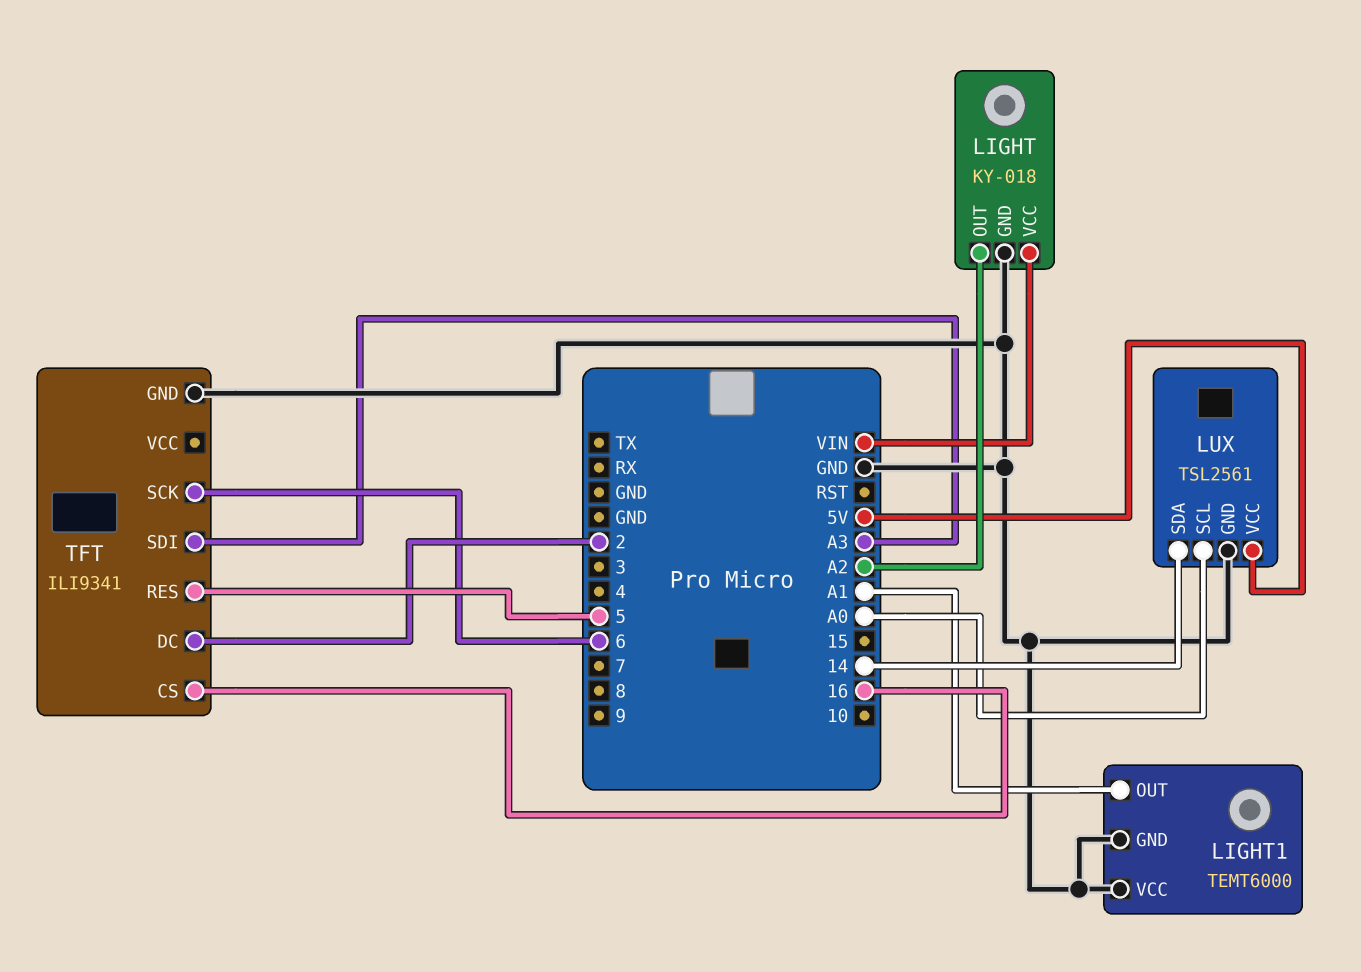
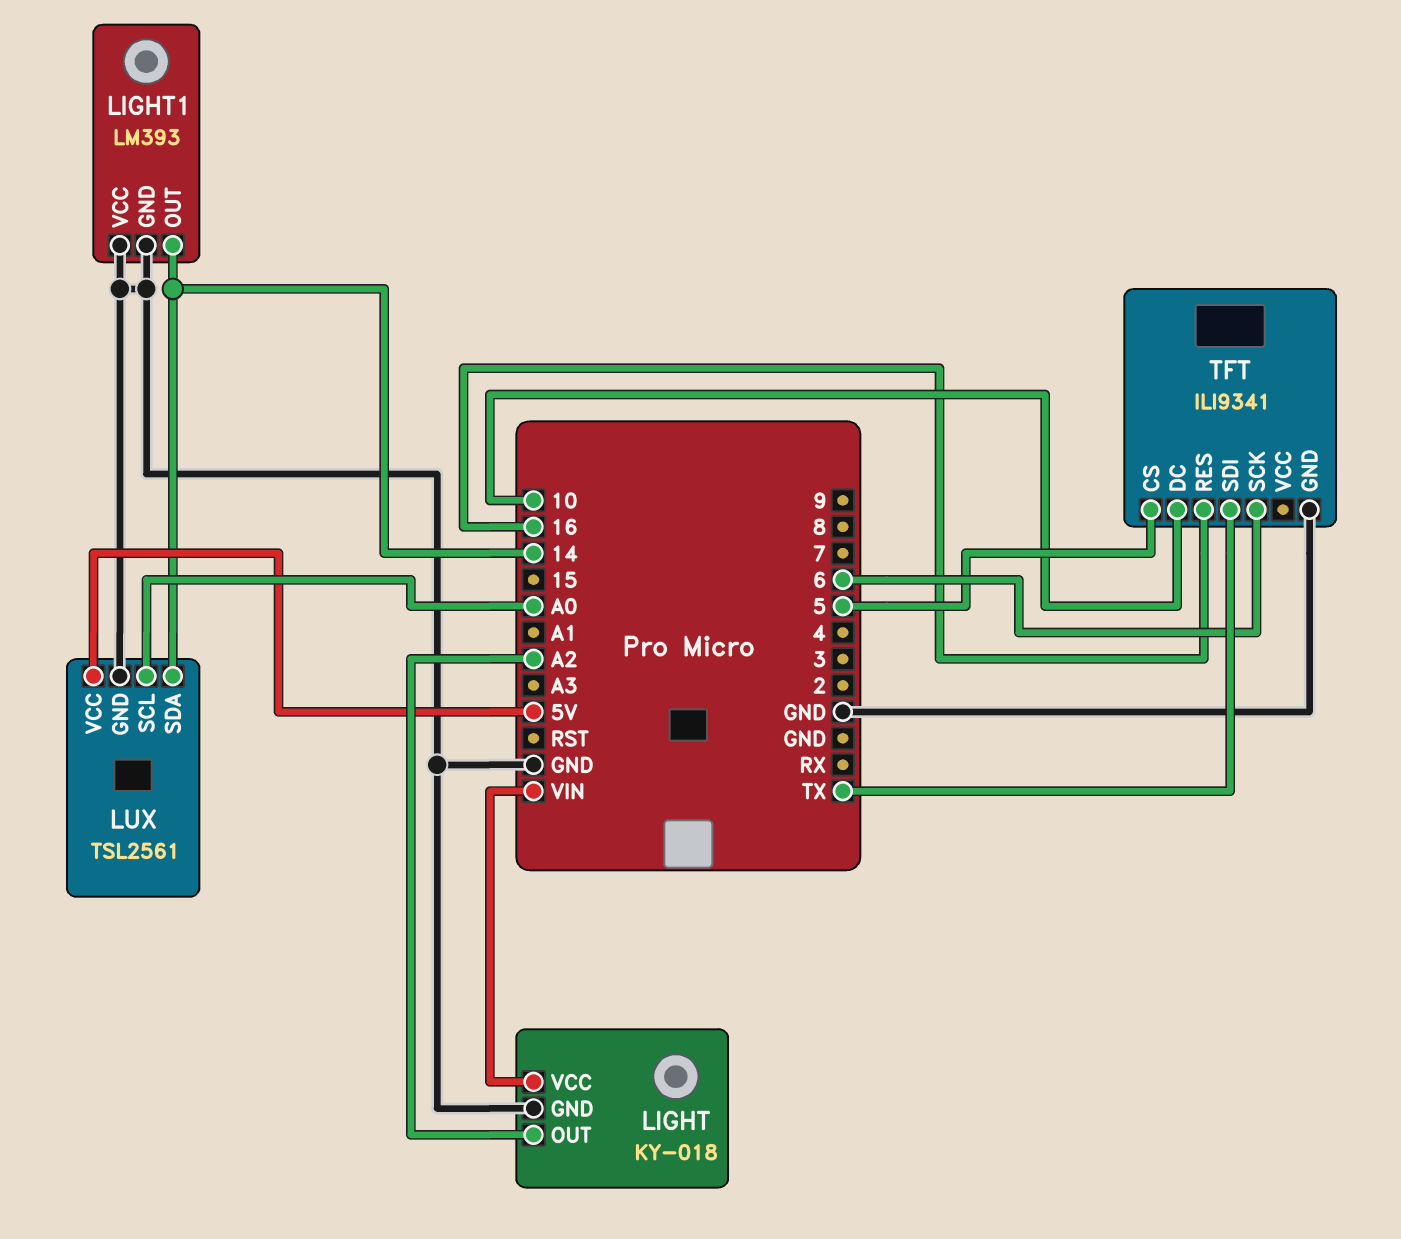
LIGHT1: TEMT6000 -> LM393
LIGHT1 pin OUT: A1 -> 14
TFT pin CS: 16 -> 5
TFT pin DC: 2 -> 10
TFT pin RES: 5 -> 16
TFT pin SDI: A3 -> TX

